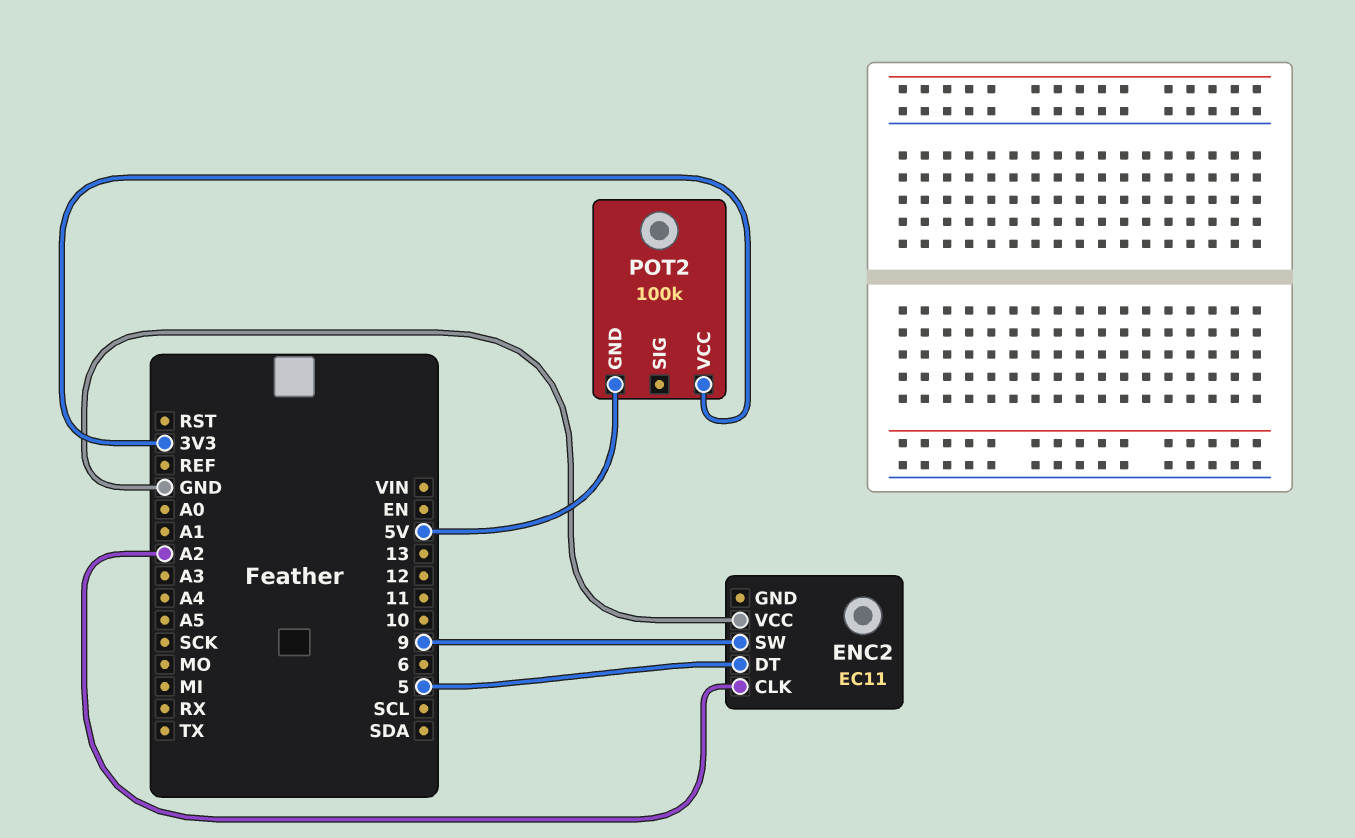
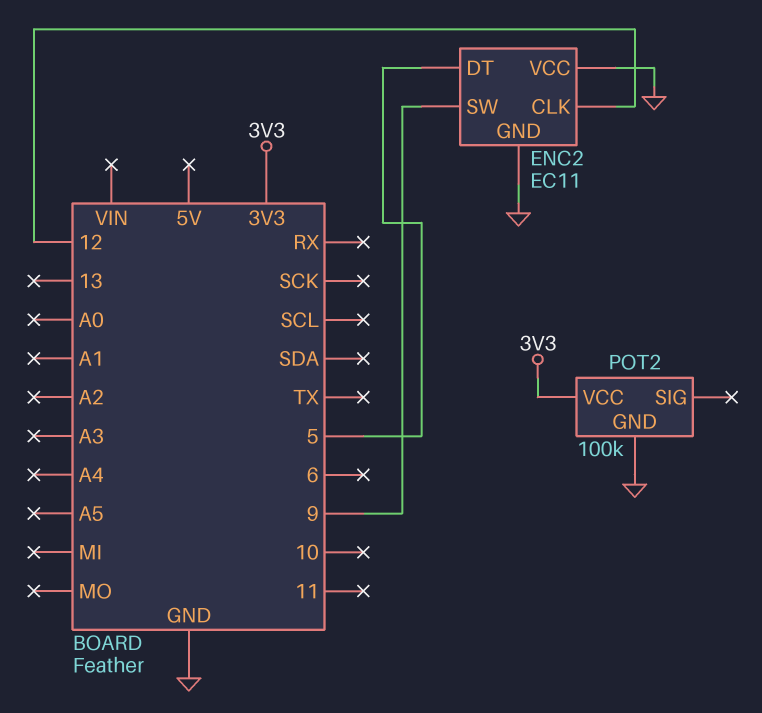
ENC2 pin CLK: A2 -> 12
ENC2 pin GND: none -> GND
POT2 pin GND: 5V -> GND

